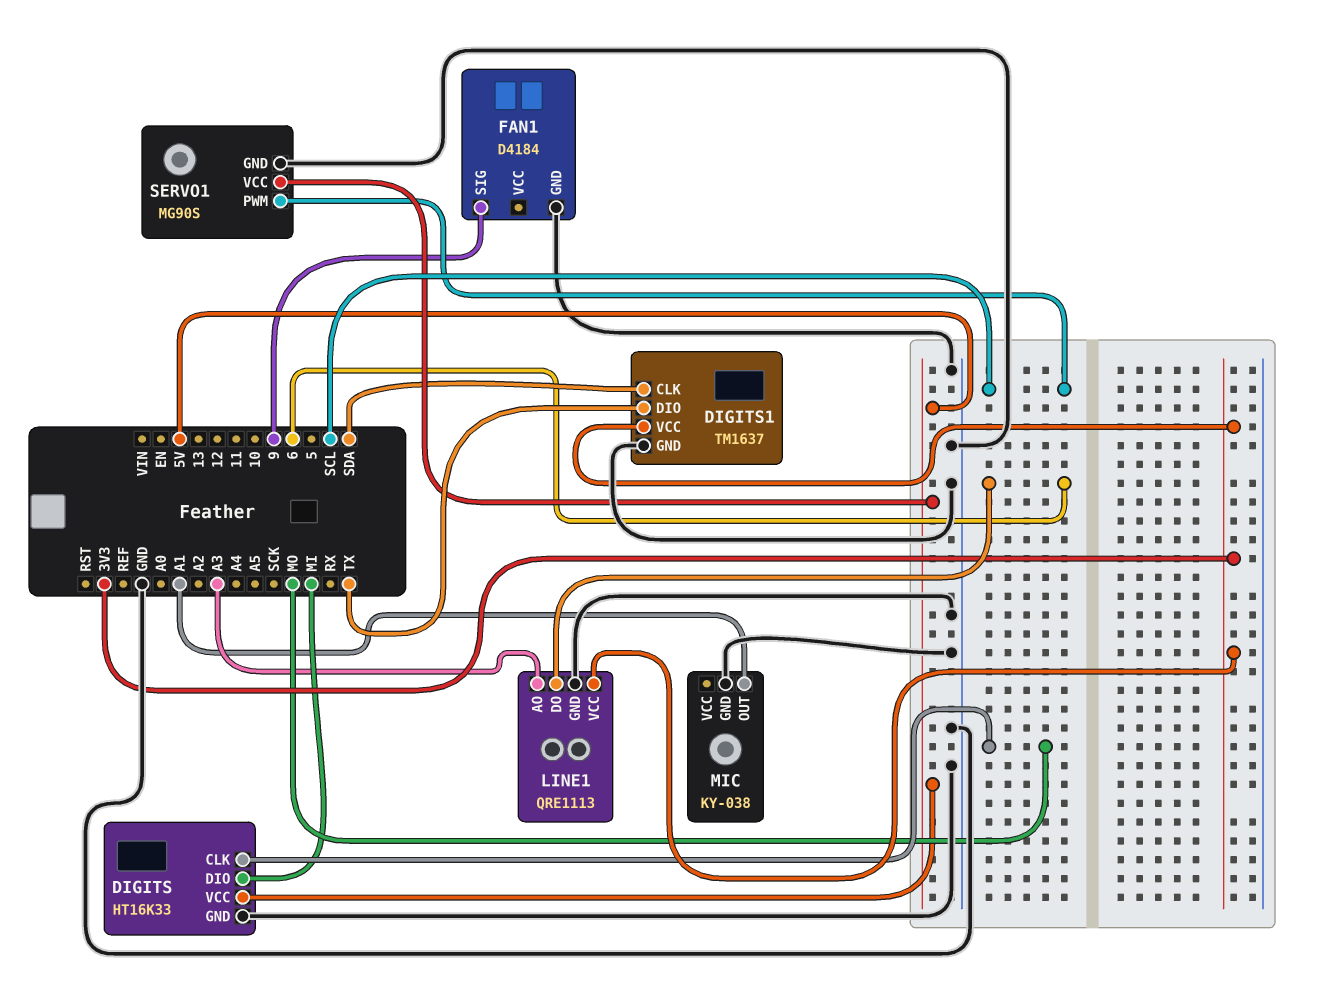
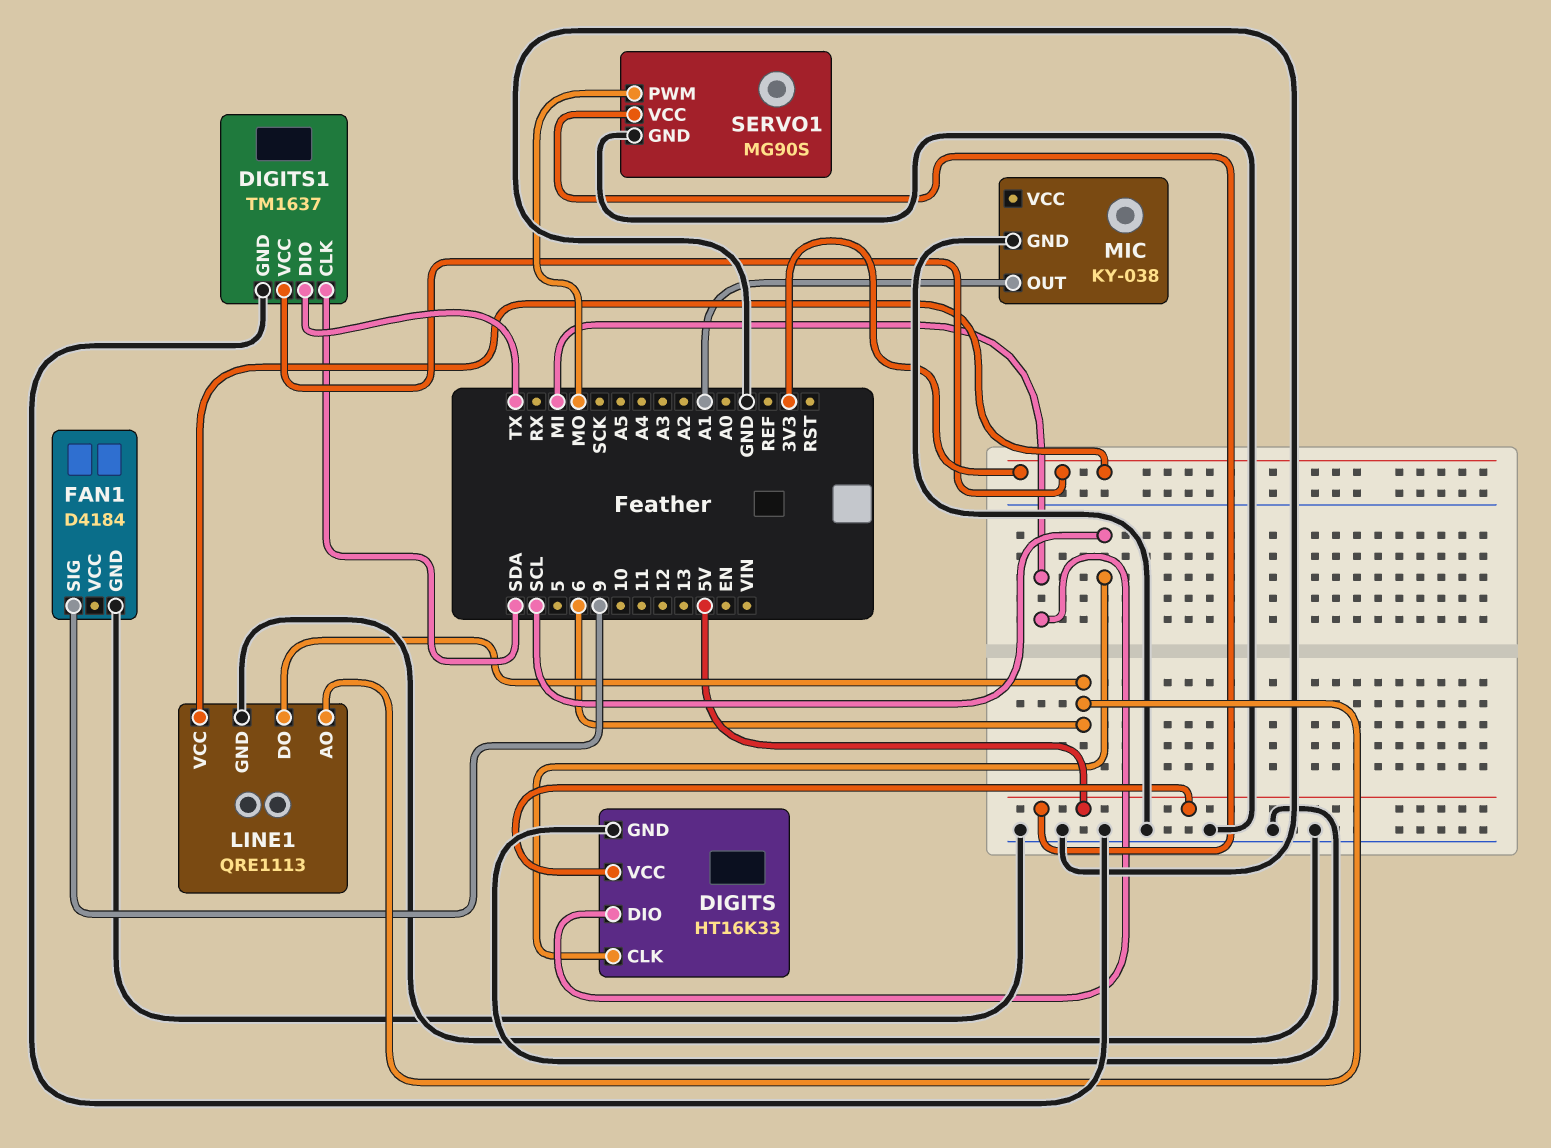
DIGITS pin CLK: MO -> SCL
LINE1 pin AO: A3 -> 6
SERVO1 pin PWM: SCL -> MO

